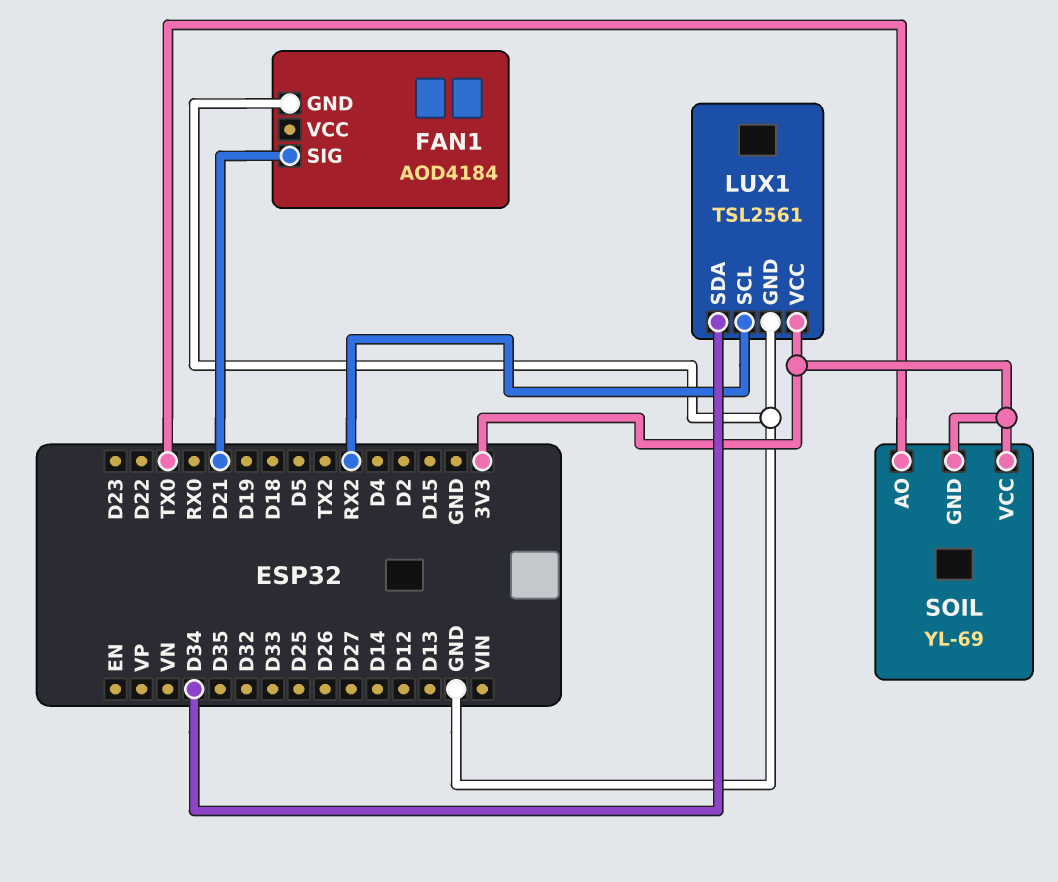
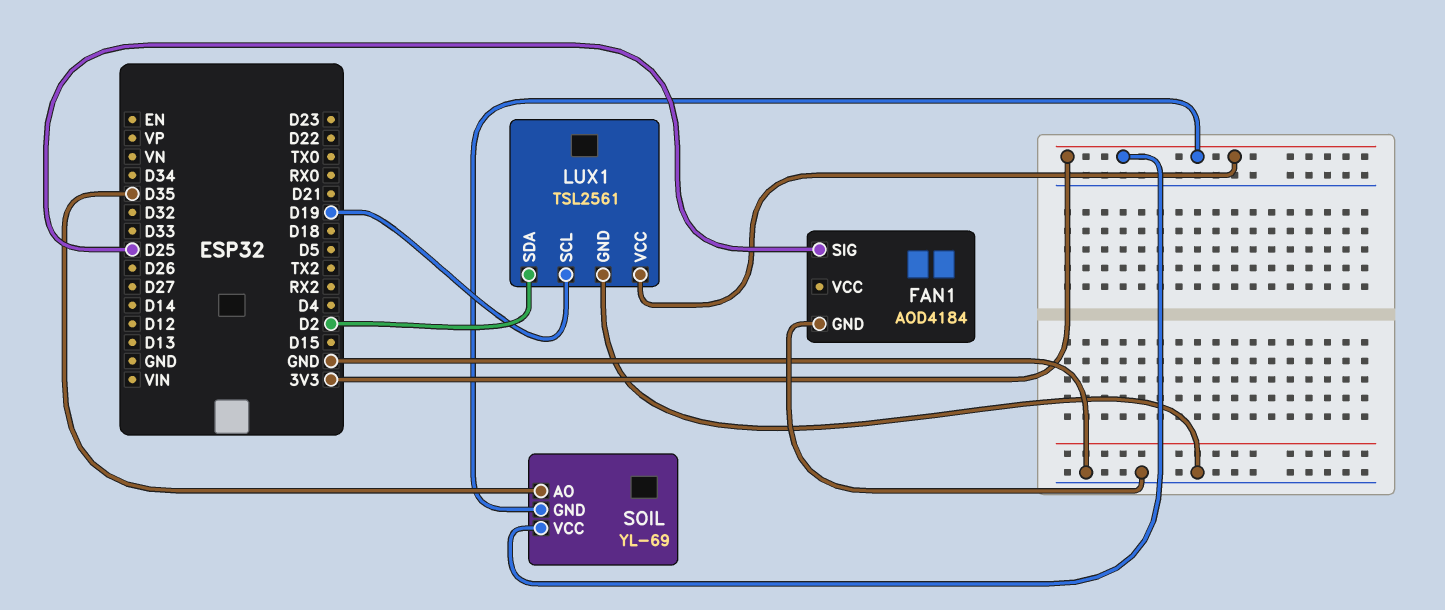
FAN1 pin SIG: D21 -> D25
LUX1 pin SCL: RX2 -> D19
LUX1 pin SDA: D34 -> D2
SOIL pin AO: TX0 -> D35

